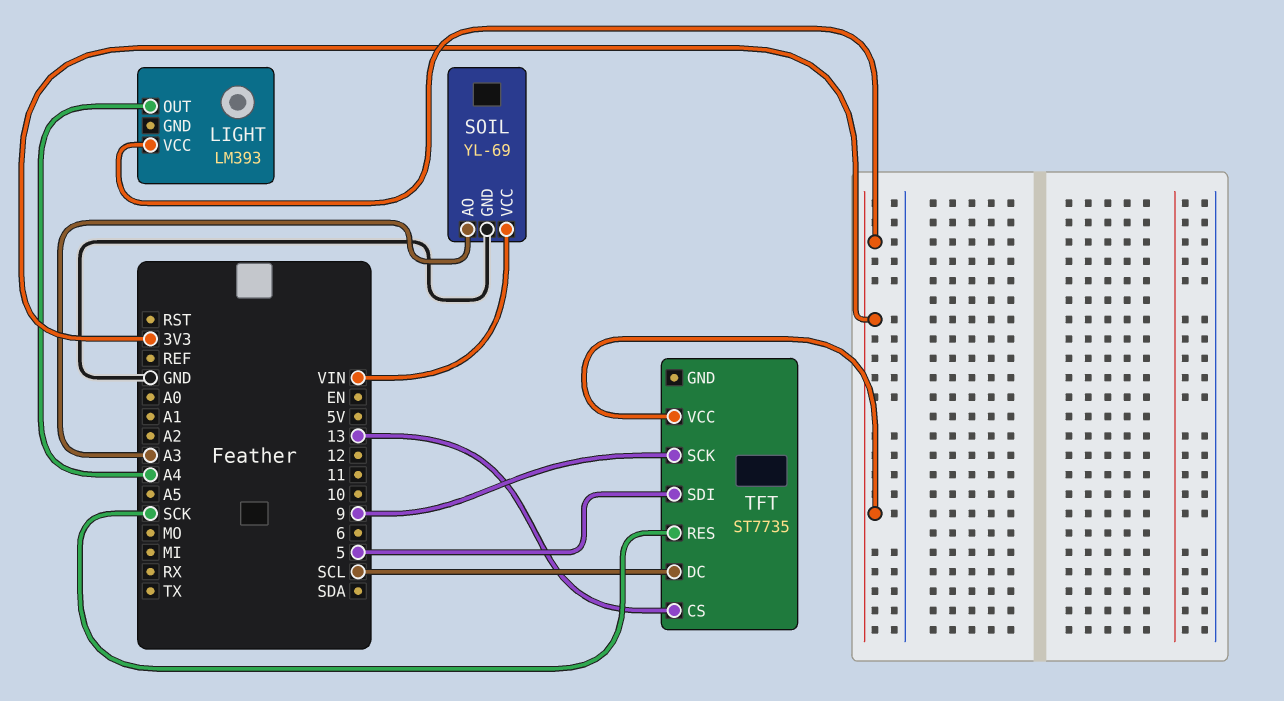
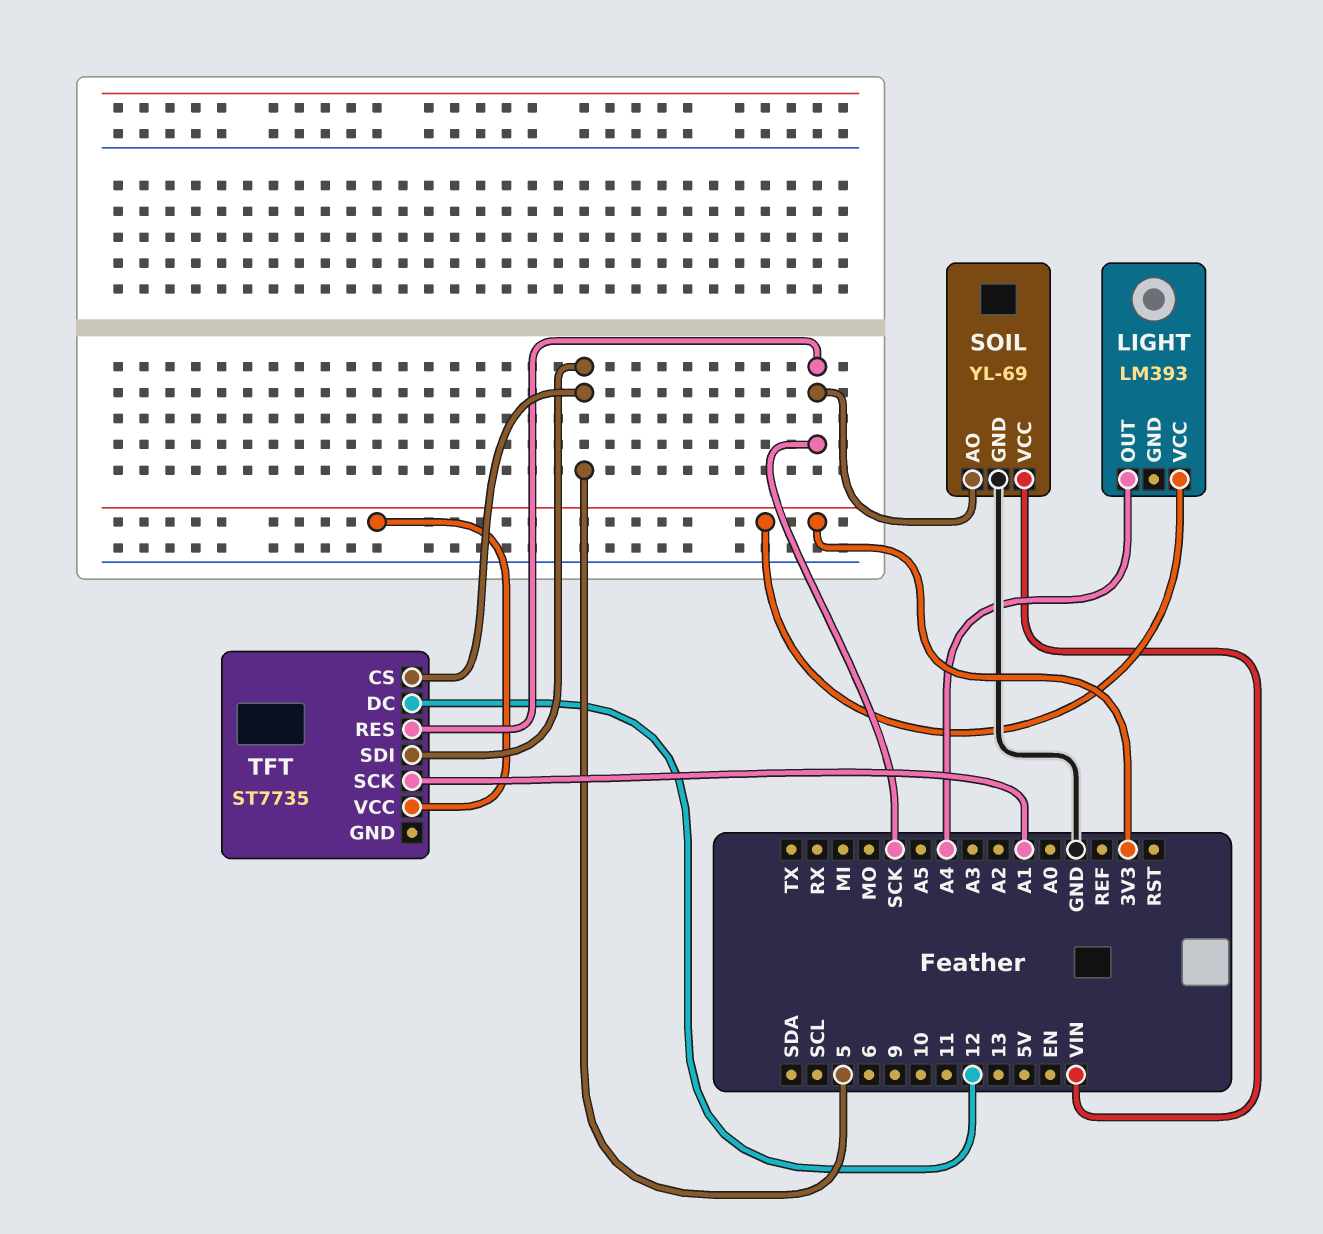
SOIL pin AO: A3 -> SCK
TFT pin CS: 13 -> 5
TFT pin DC: SCL -> 12
TFT pin SCK: 9 -> A1

